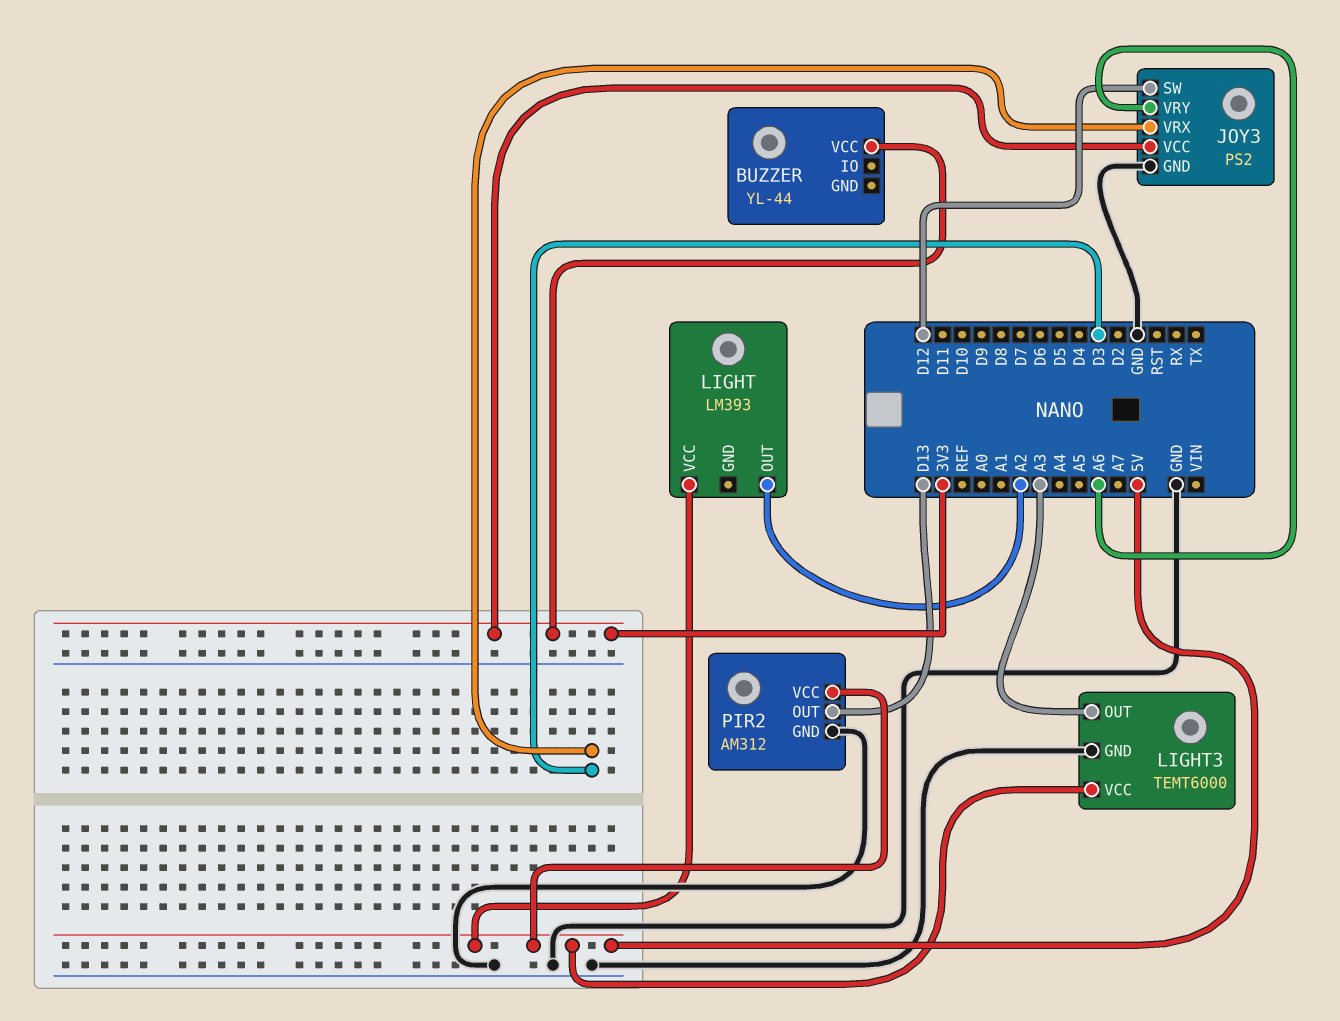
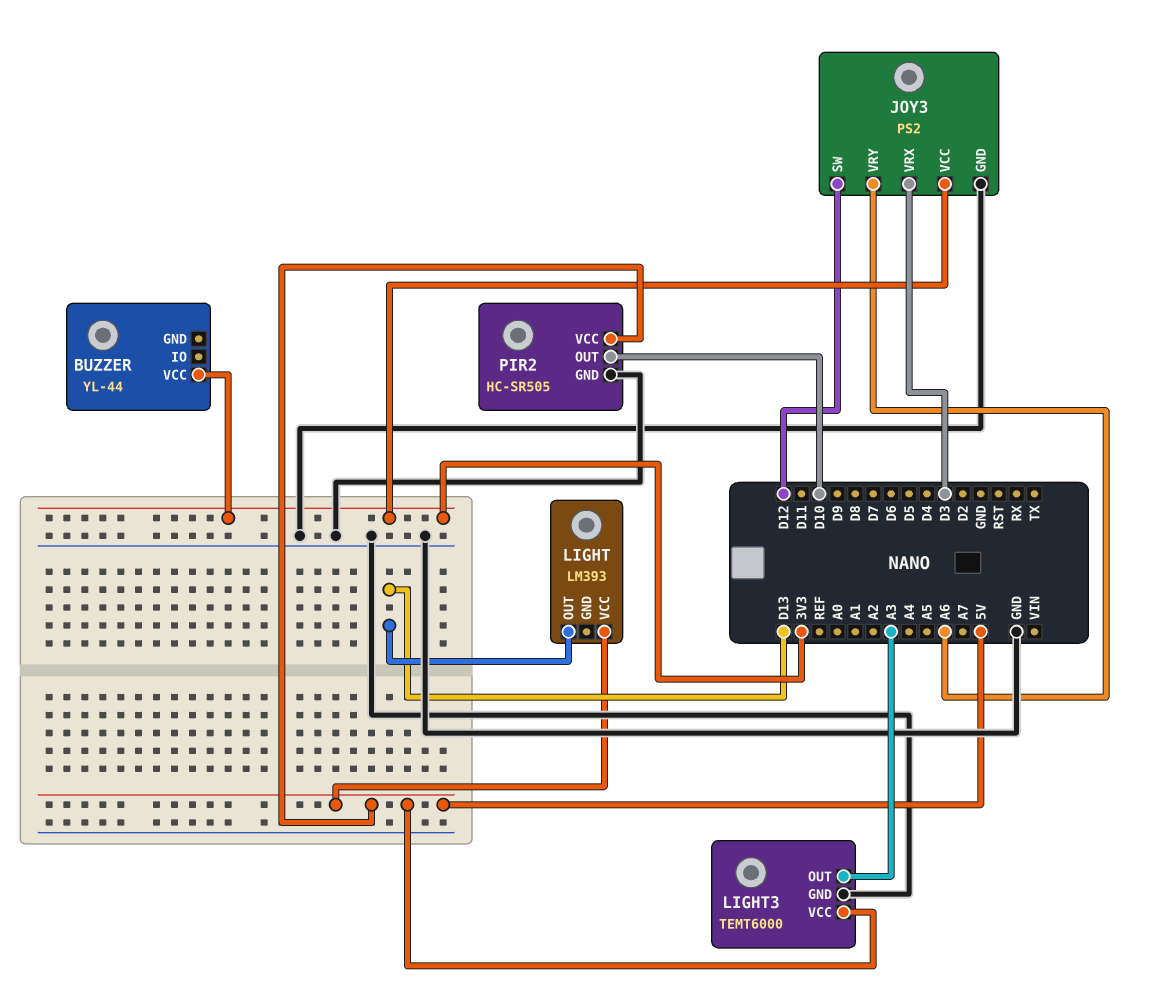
LIGHT pin OUT: A2 -> D13
PIR2: AM312 -> HC-SR505
PIR2 pin OUT: D13 -> D10

